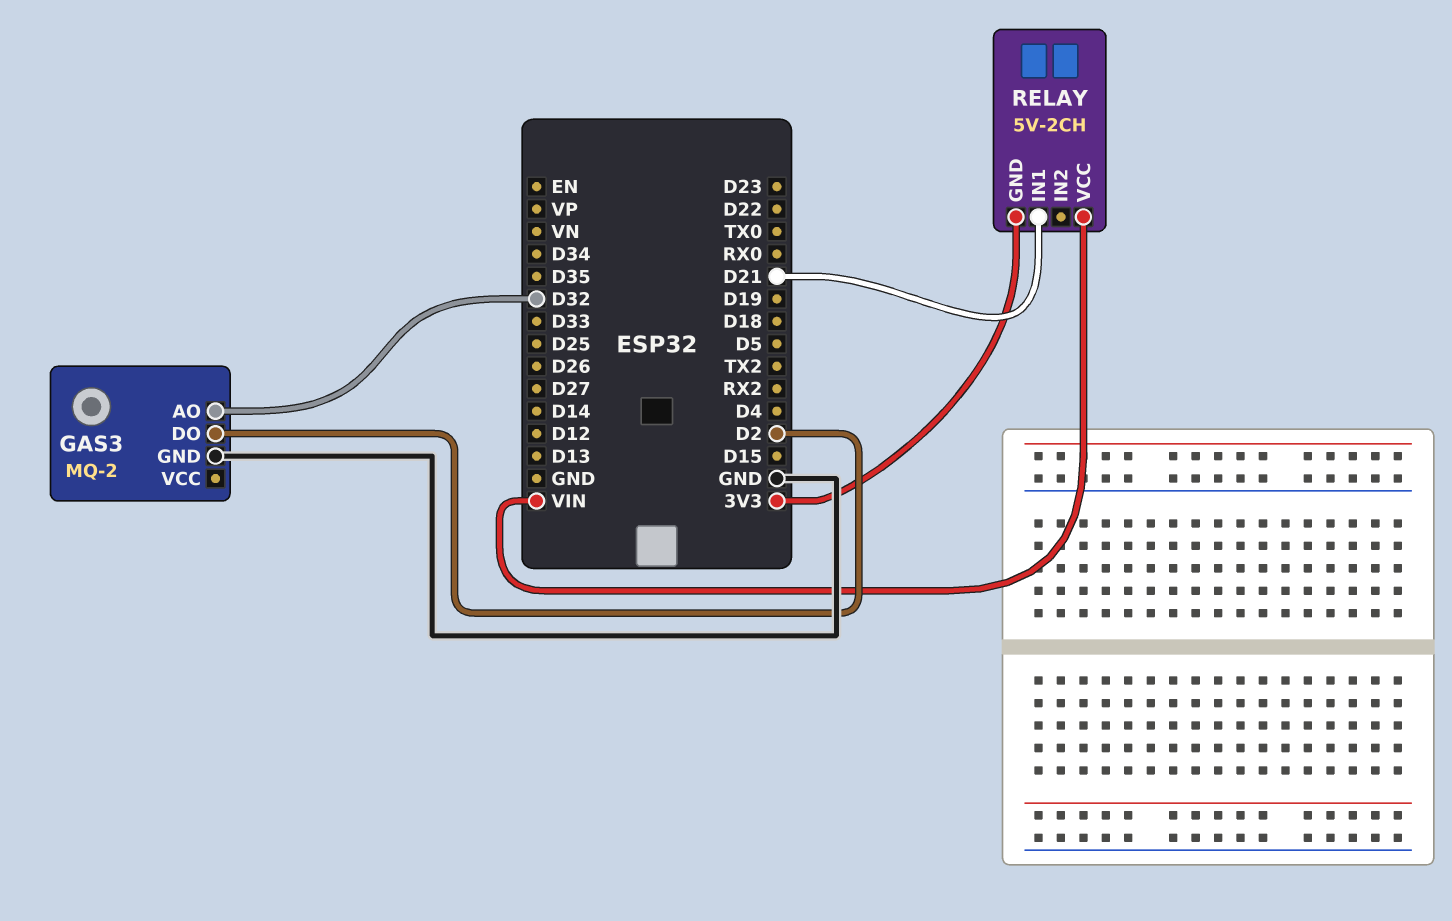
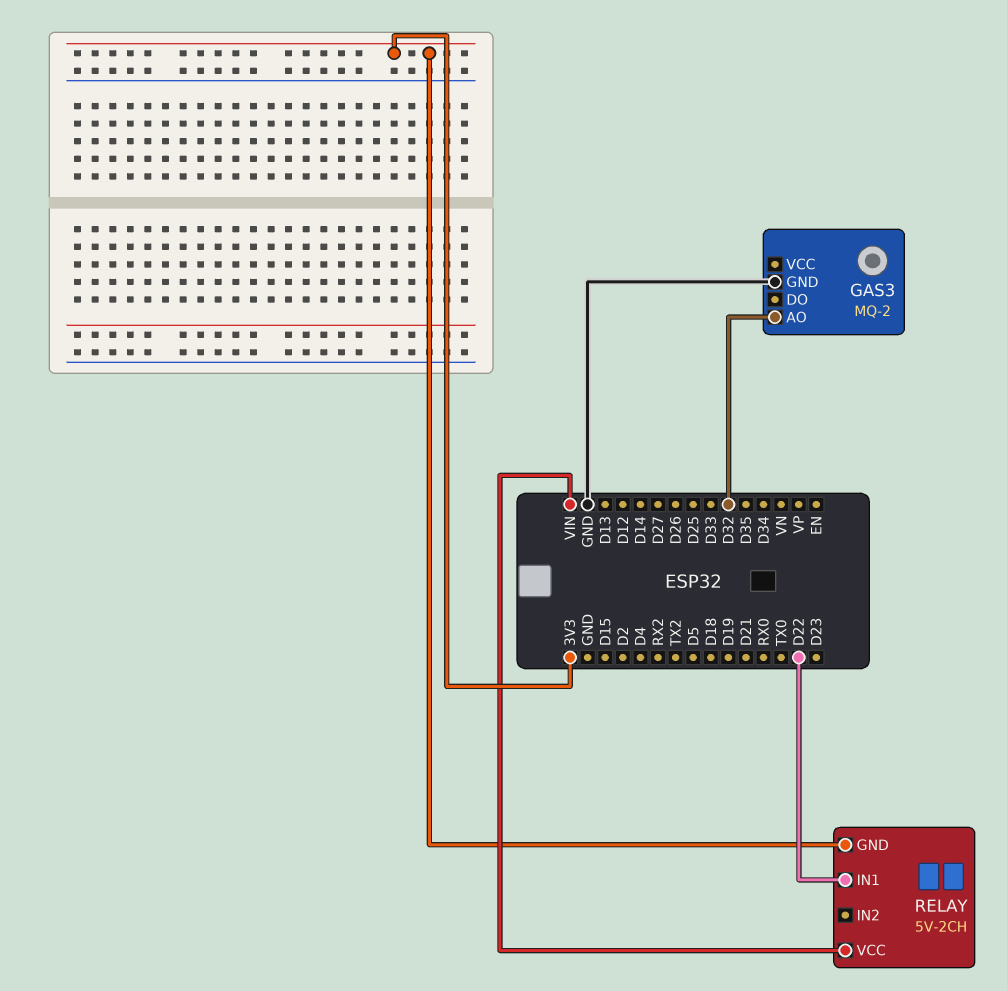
GAS3 pin DO: D2 -> none
RELAY pin IN1: D21 -> D22

